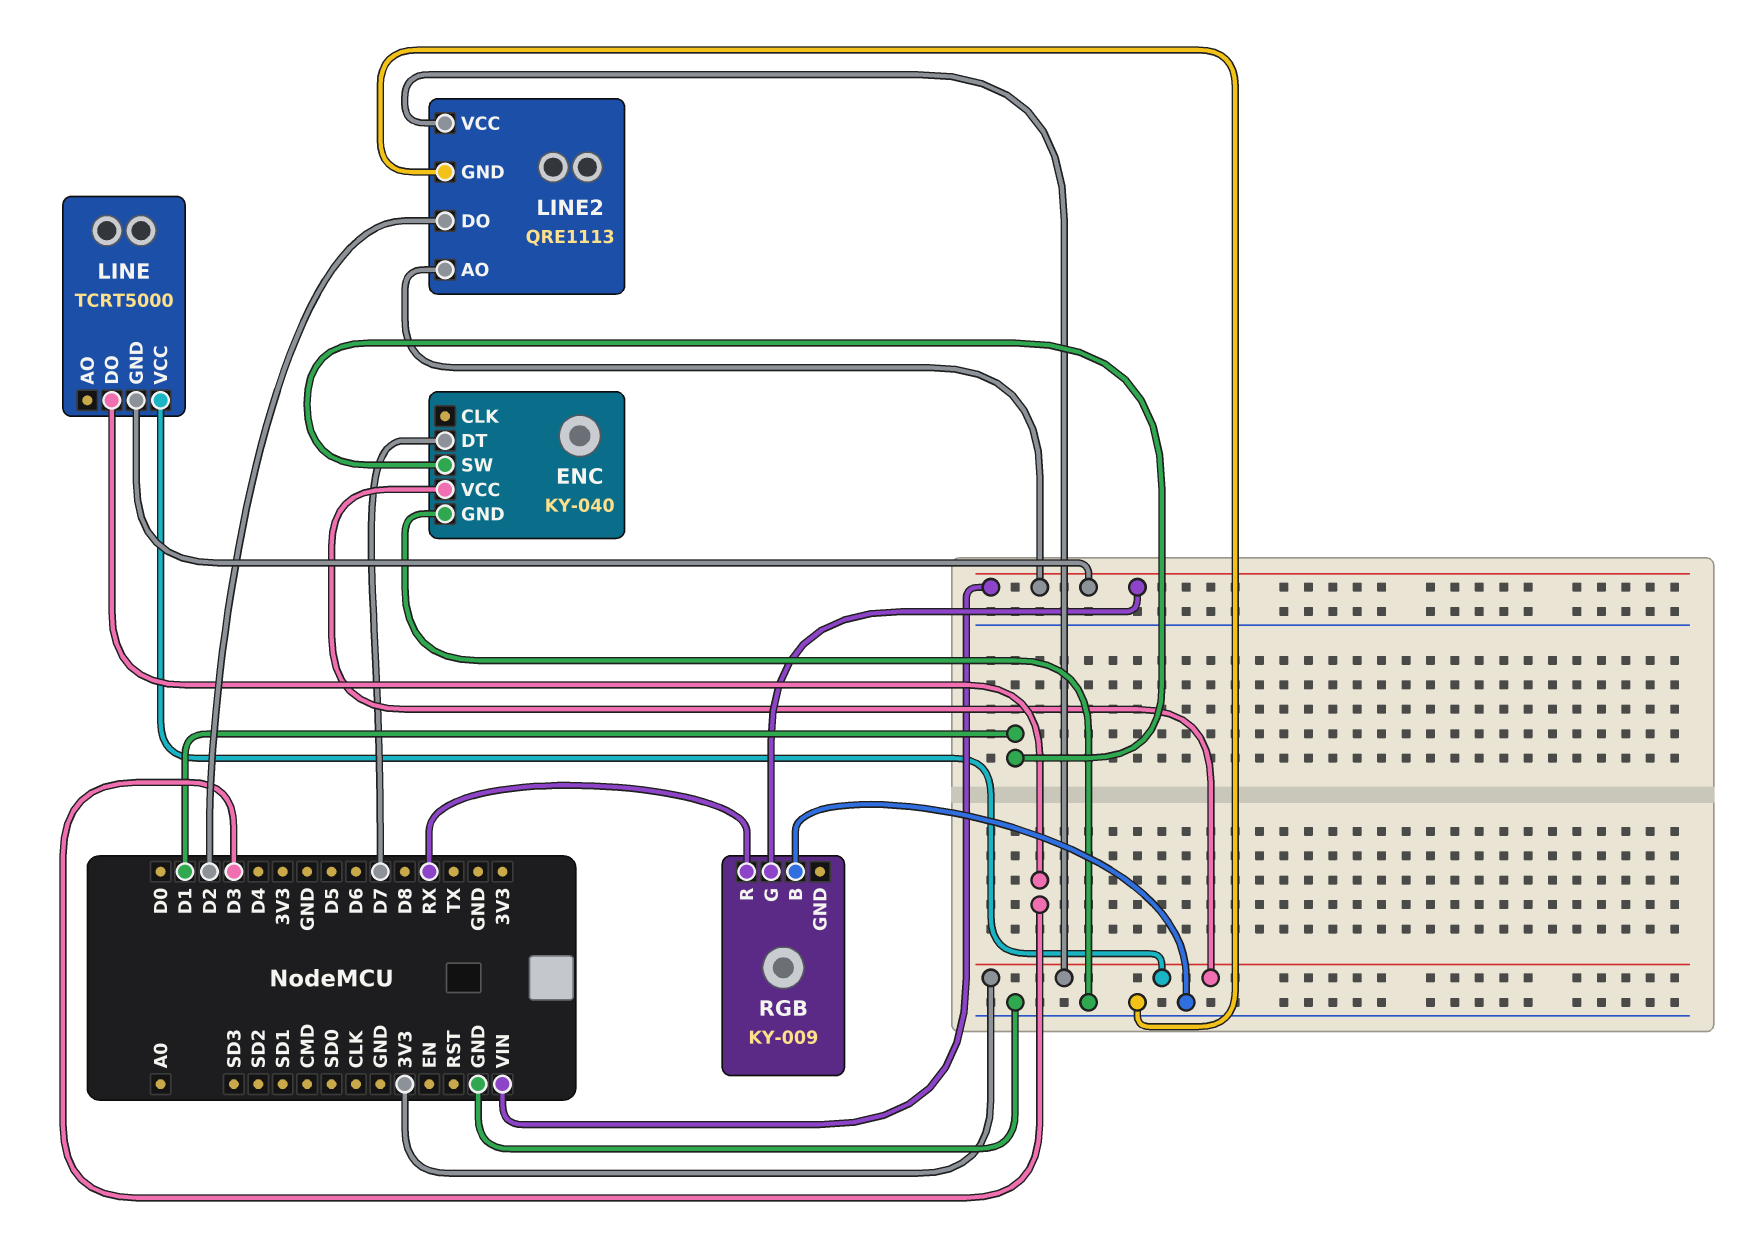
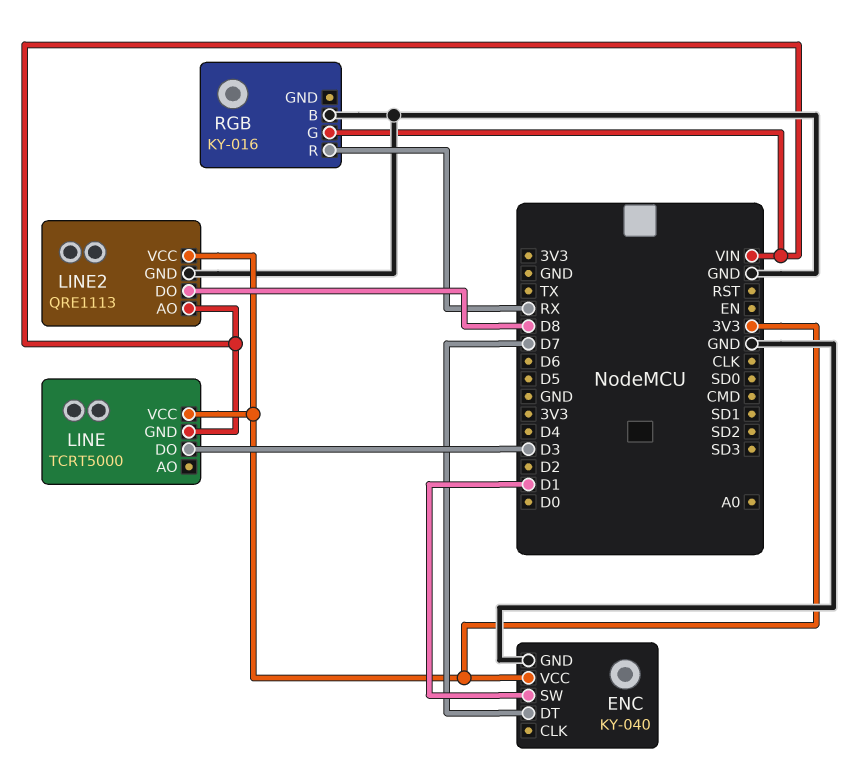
LINE2 pin DO: D2 -> D8
RGB: KY-009 -> KY-016

